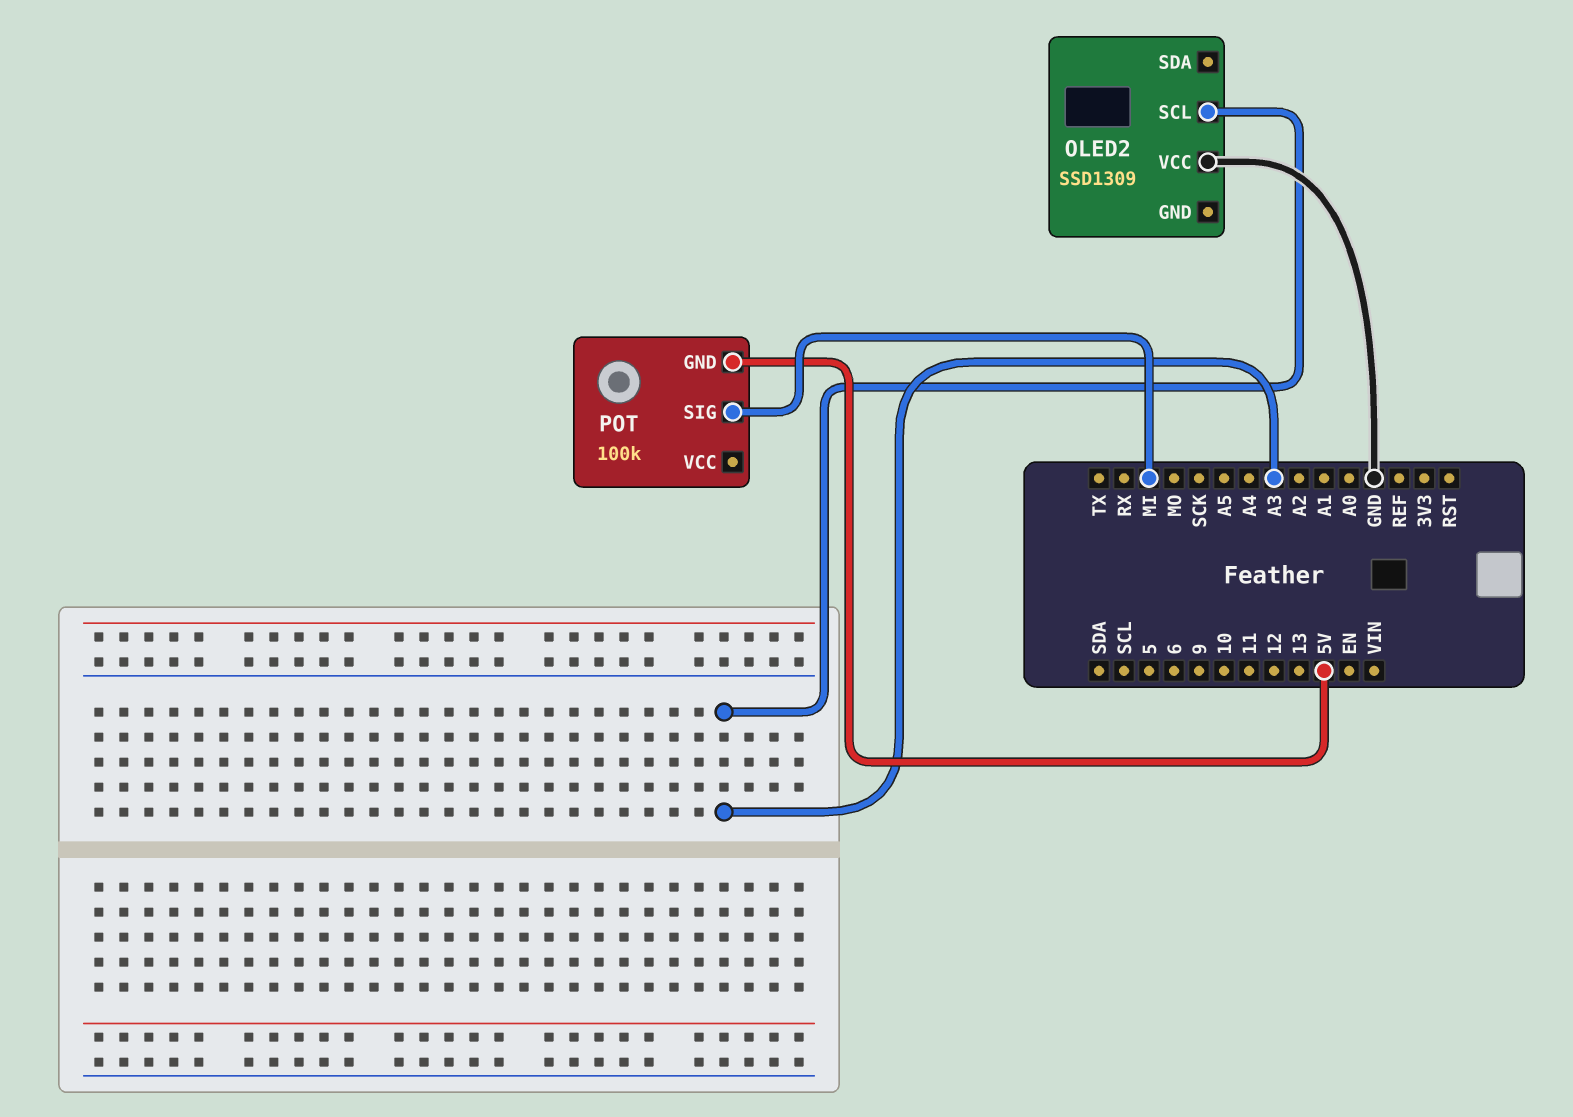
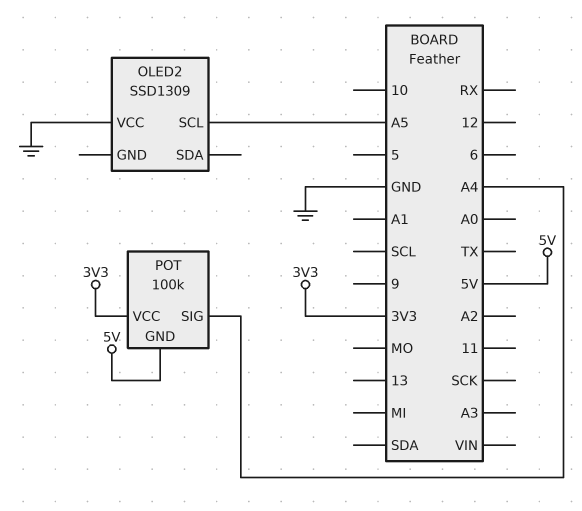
OLED2 pin SCL: A3 -> A5
POT pin SIG: MI -> A4
POT pin VCC: none -> 3V3

